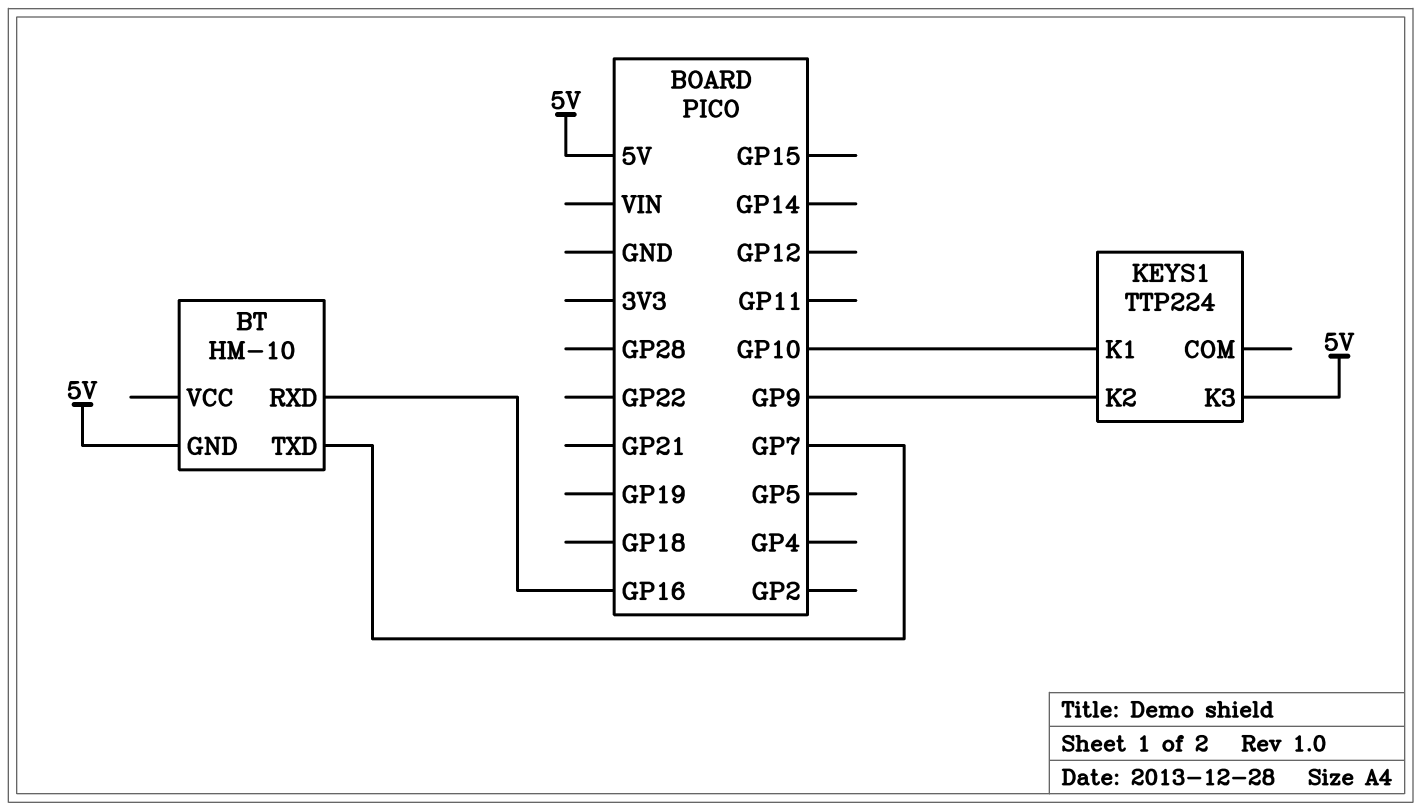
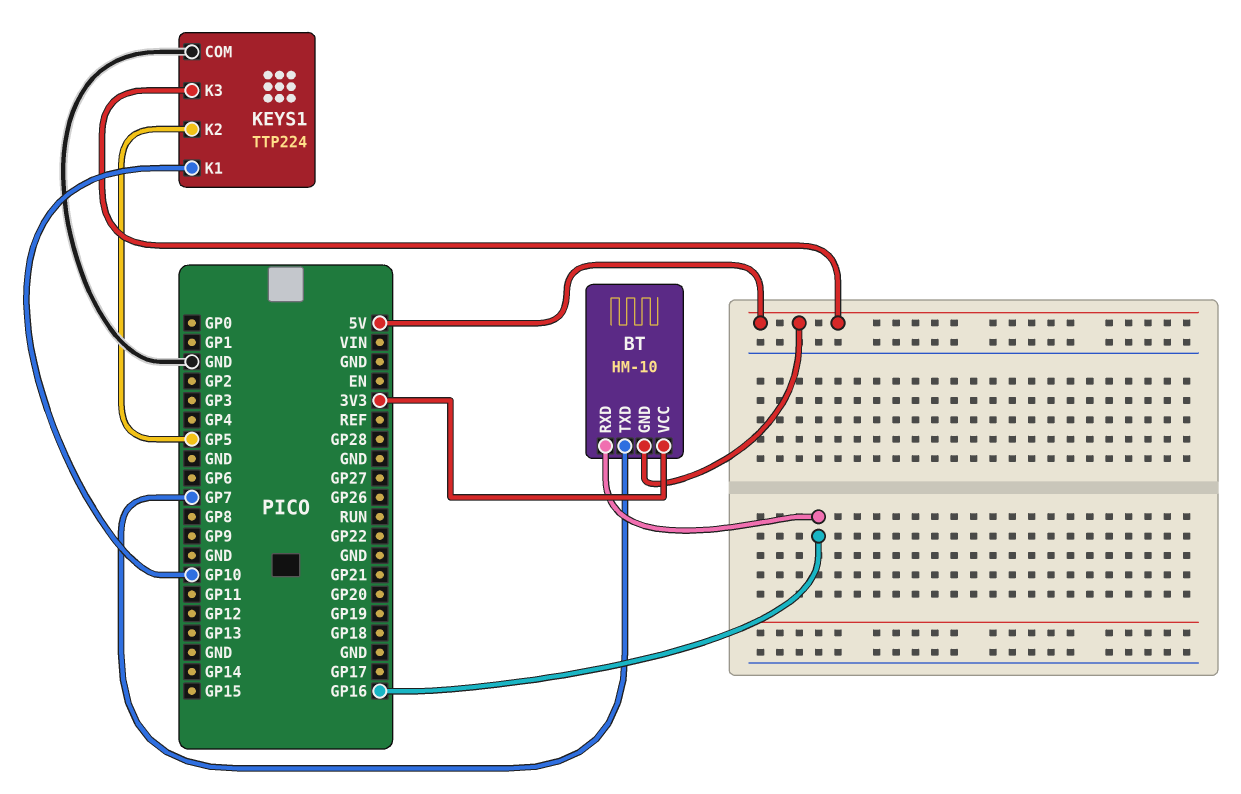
BT pin VCC: none -> 3V3
KEYS1 pin COM: none -> GND
KEYS1 pin K2: GP9 -> GP5

